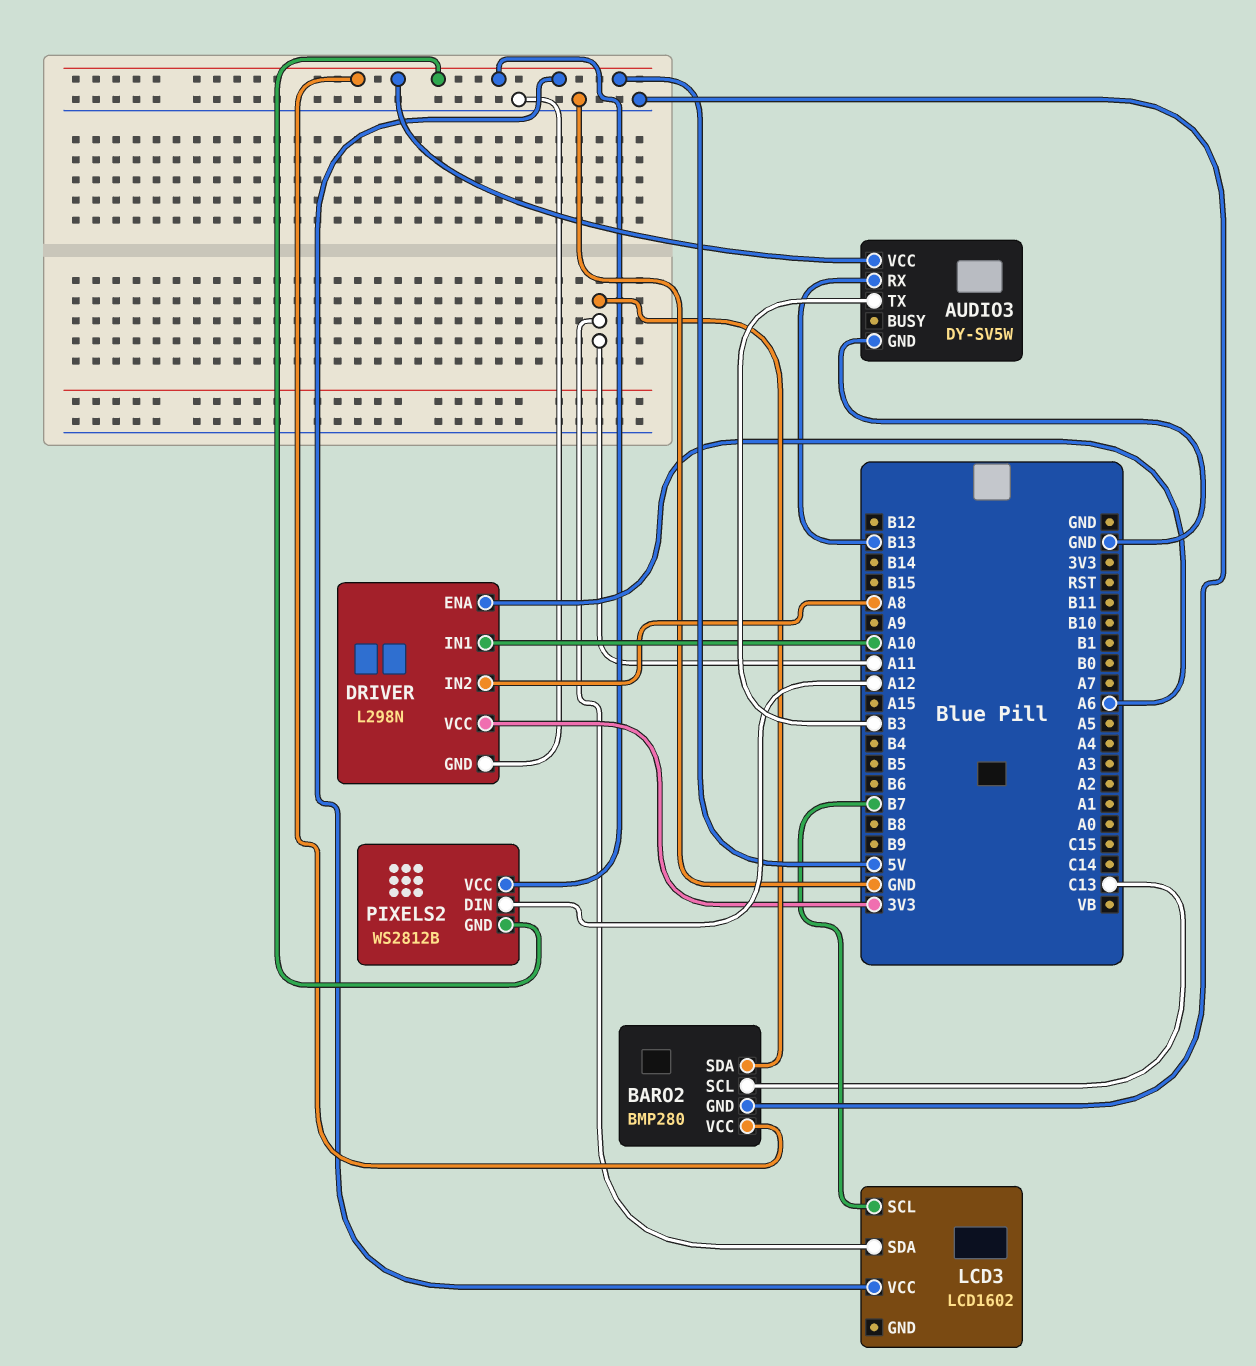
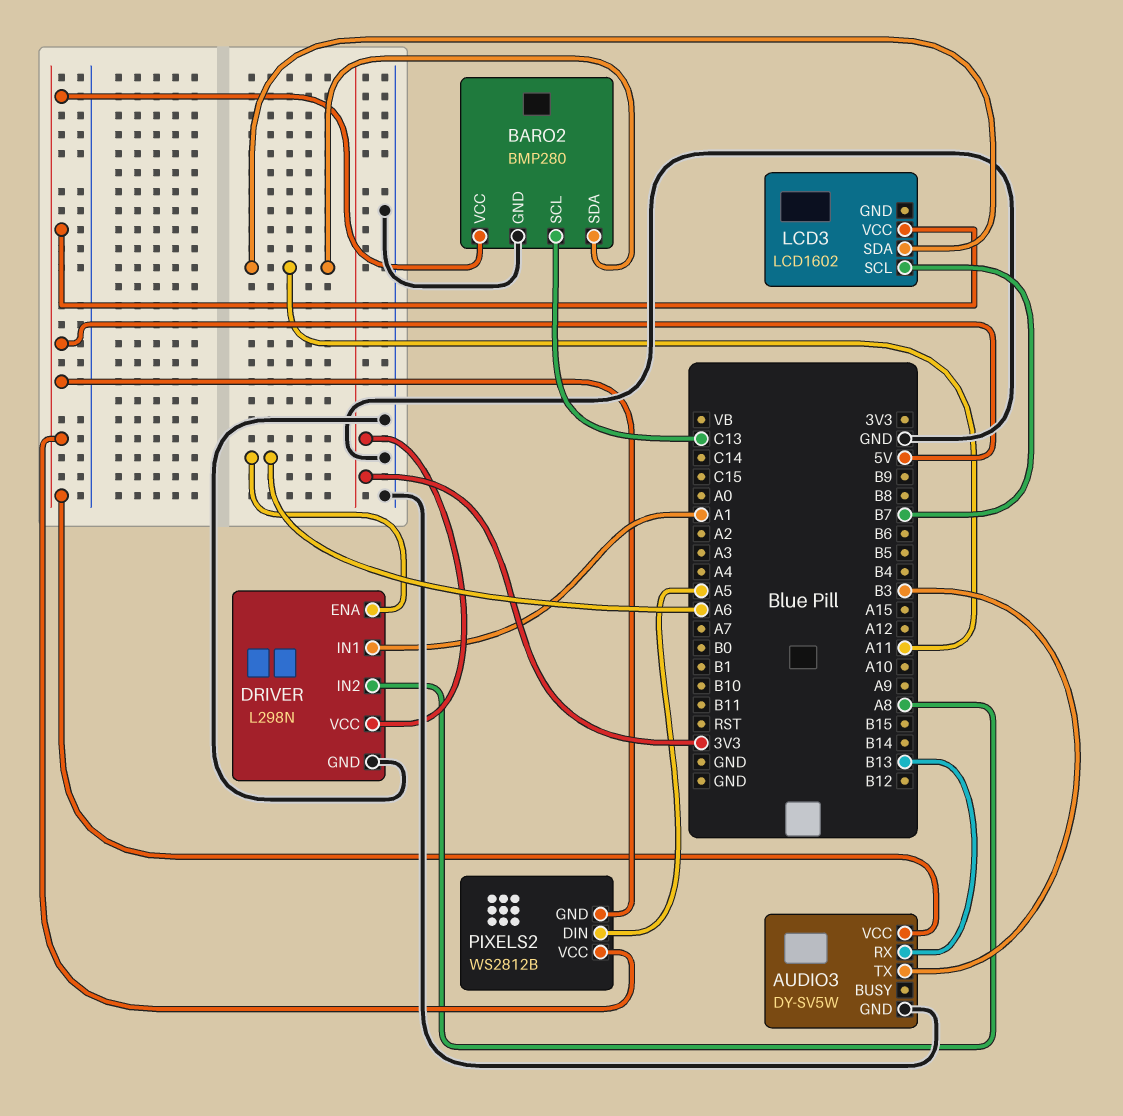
DRIVER pin IN1: A10 -> A1
PIXELS2 pin DIN: A12 -> A5

